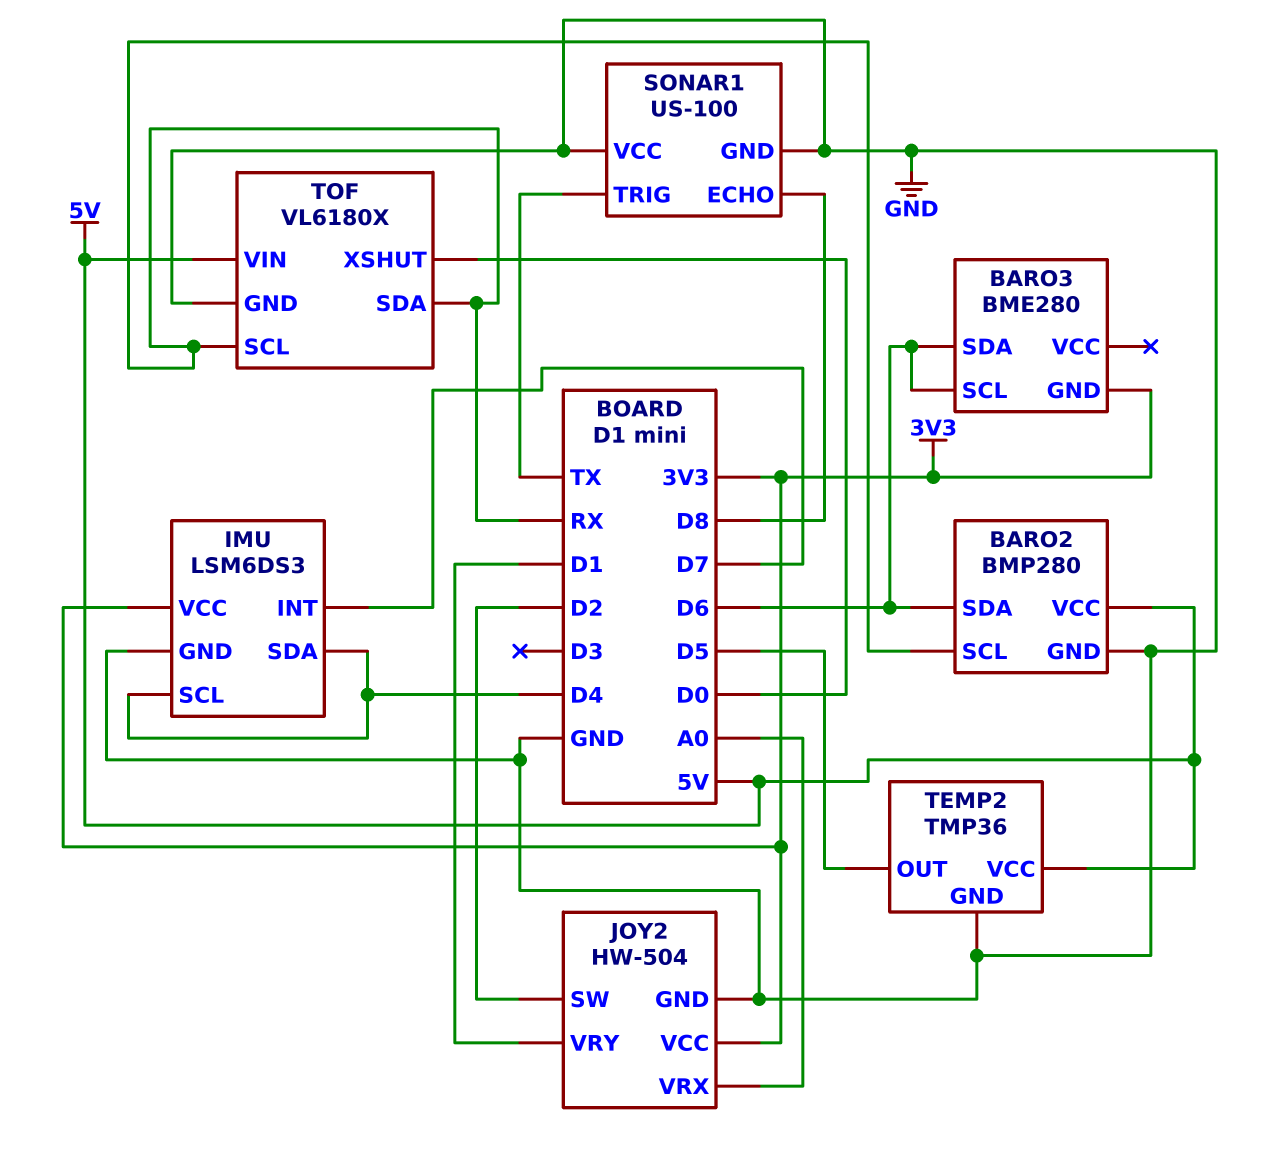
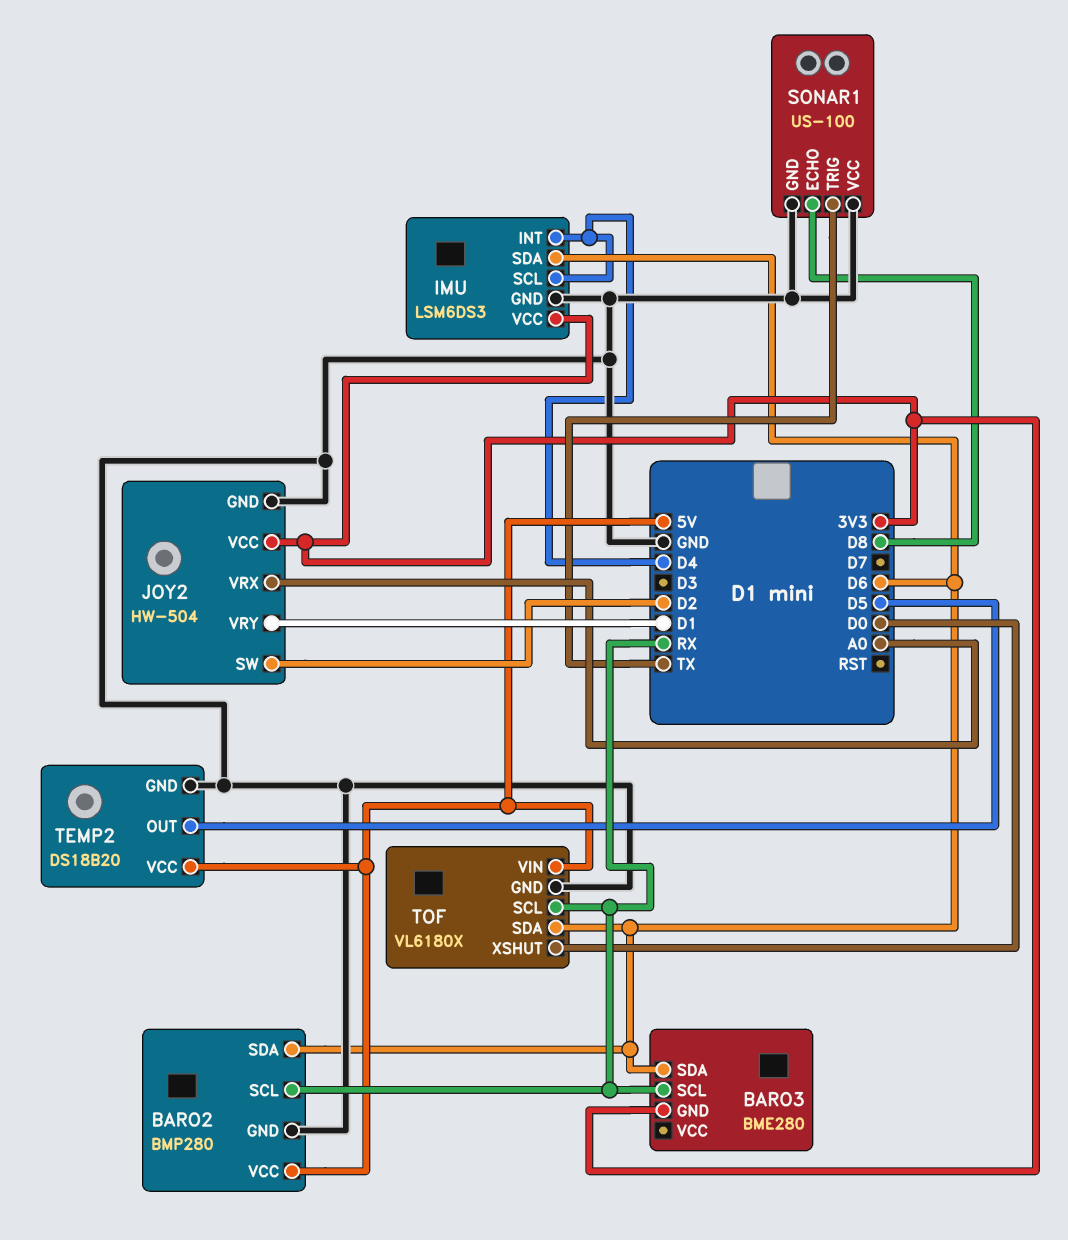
BARO3 pin SCL: D6 -> RX
IMU pin INT: D7 -> D4
IMU pin SDA: D4 -> D6
TEMP2: TMP36 -> DS18B20
TOF pin SDA: RX -> D6

